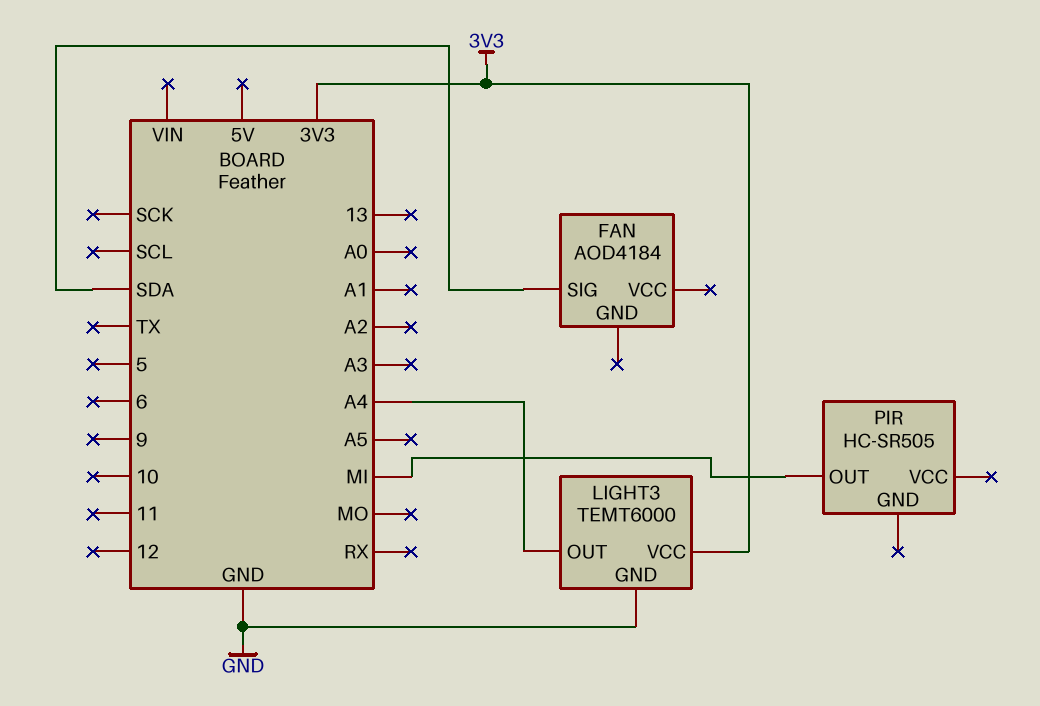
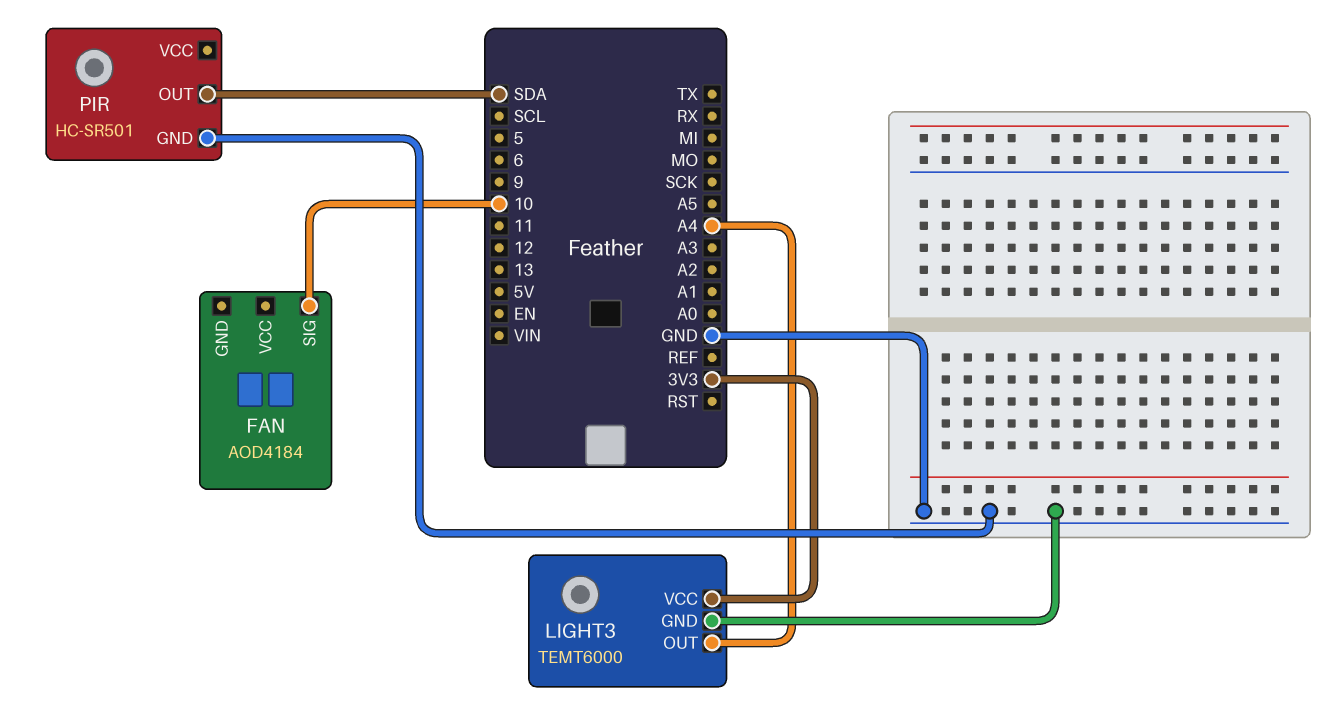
FAN pin SIG: SDA -> 10
PIR: HC-SR505 -> HC-SR501
PIR pin GND: none -> GND
PIR pin OUT: MI -> SDA

